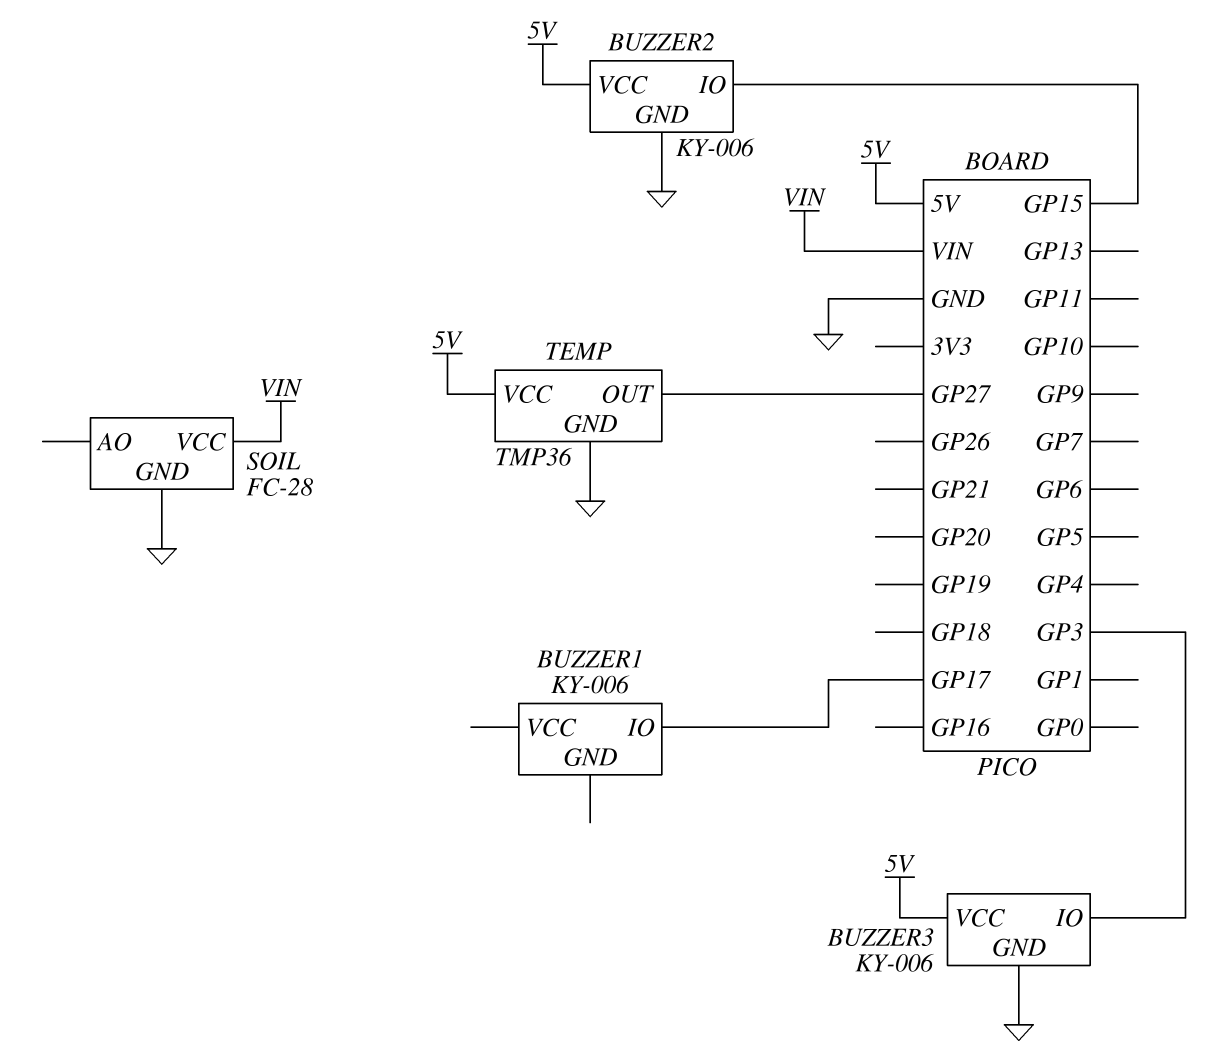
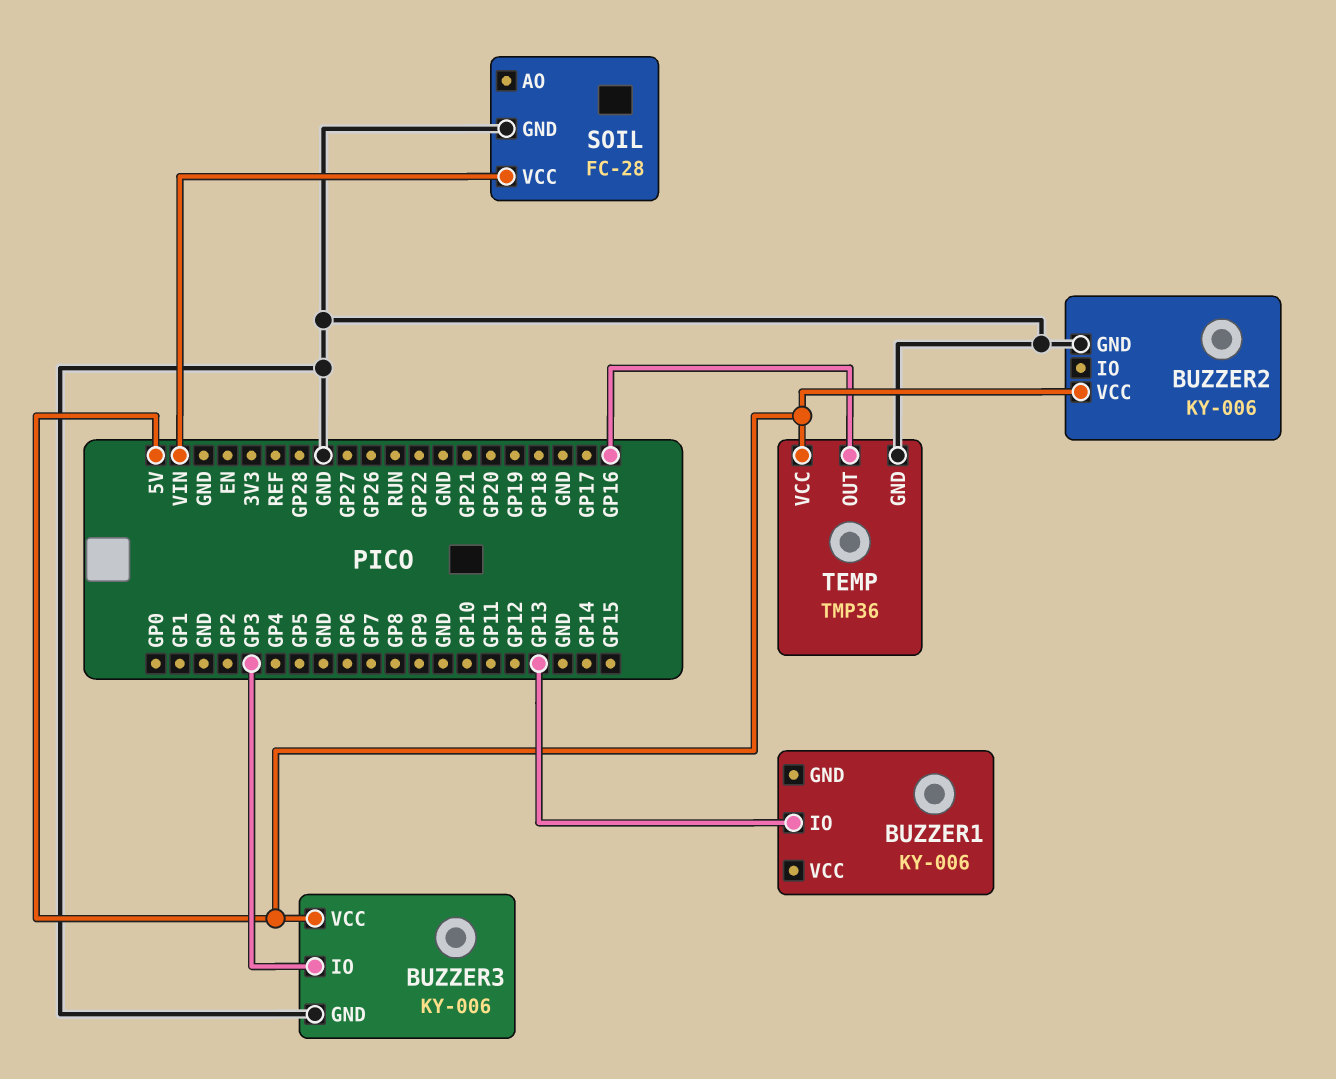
BUZZER1 pin IO: GP17 -> GP13
BUZZER2 pin IO: GP15 -> none
TEMP pin OUT: GP27 -> GP16

